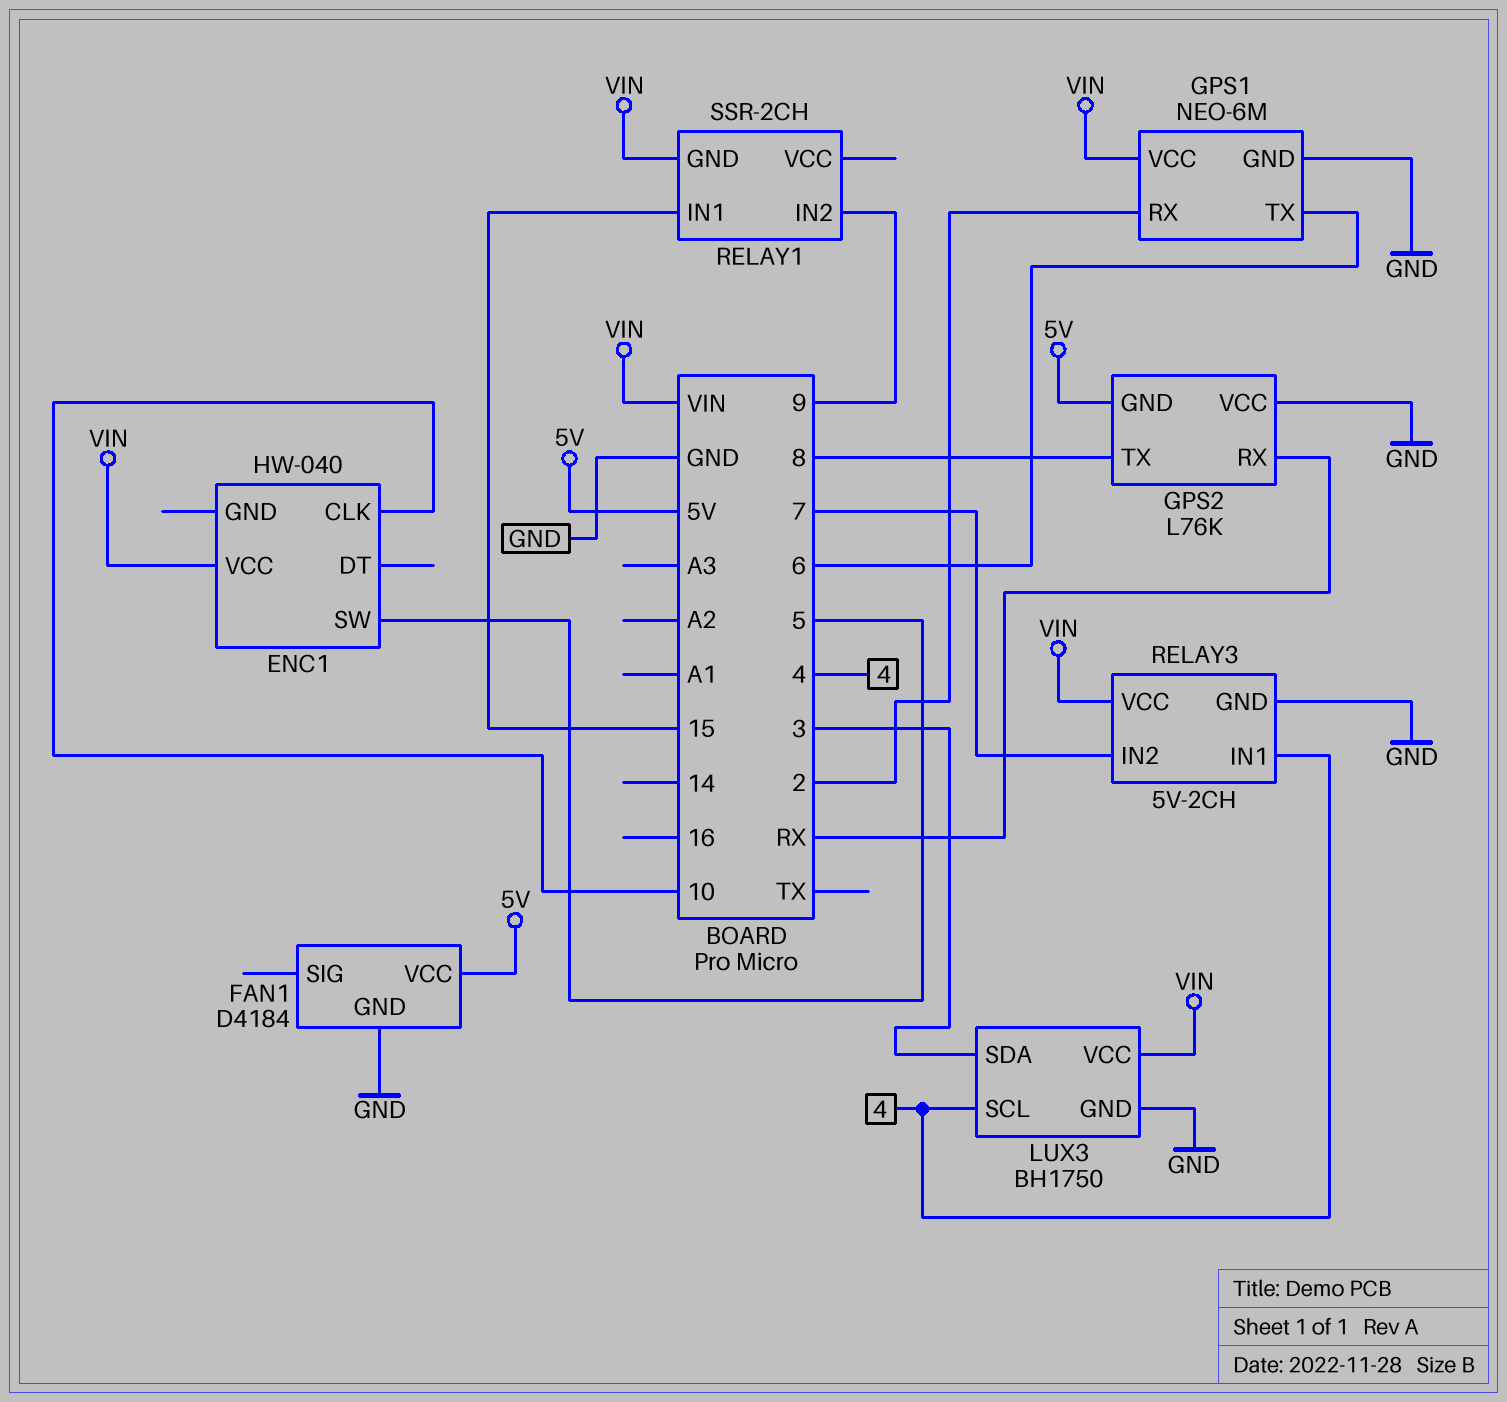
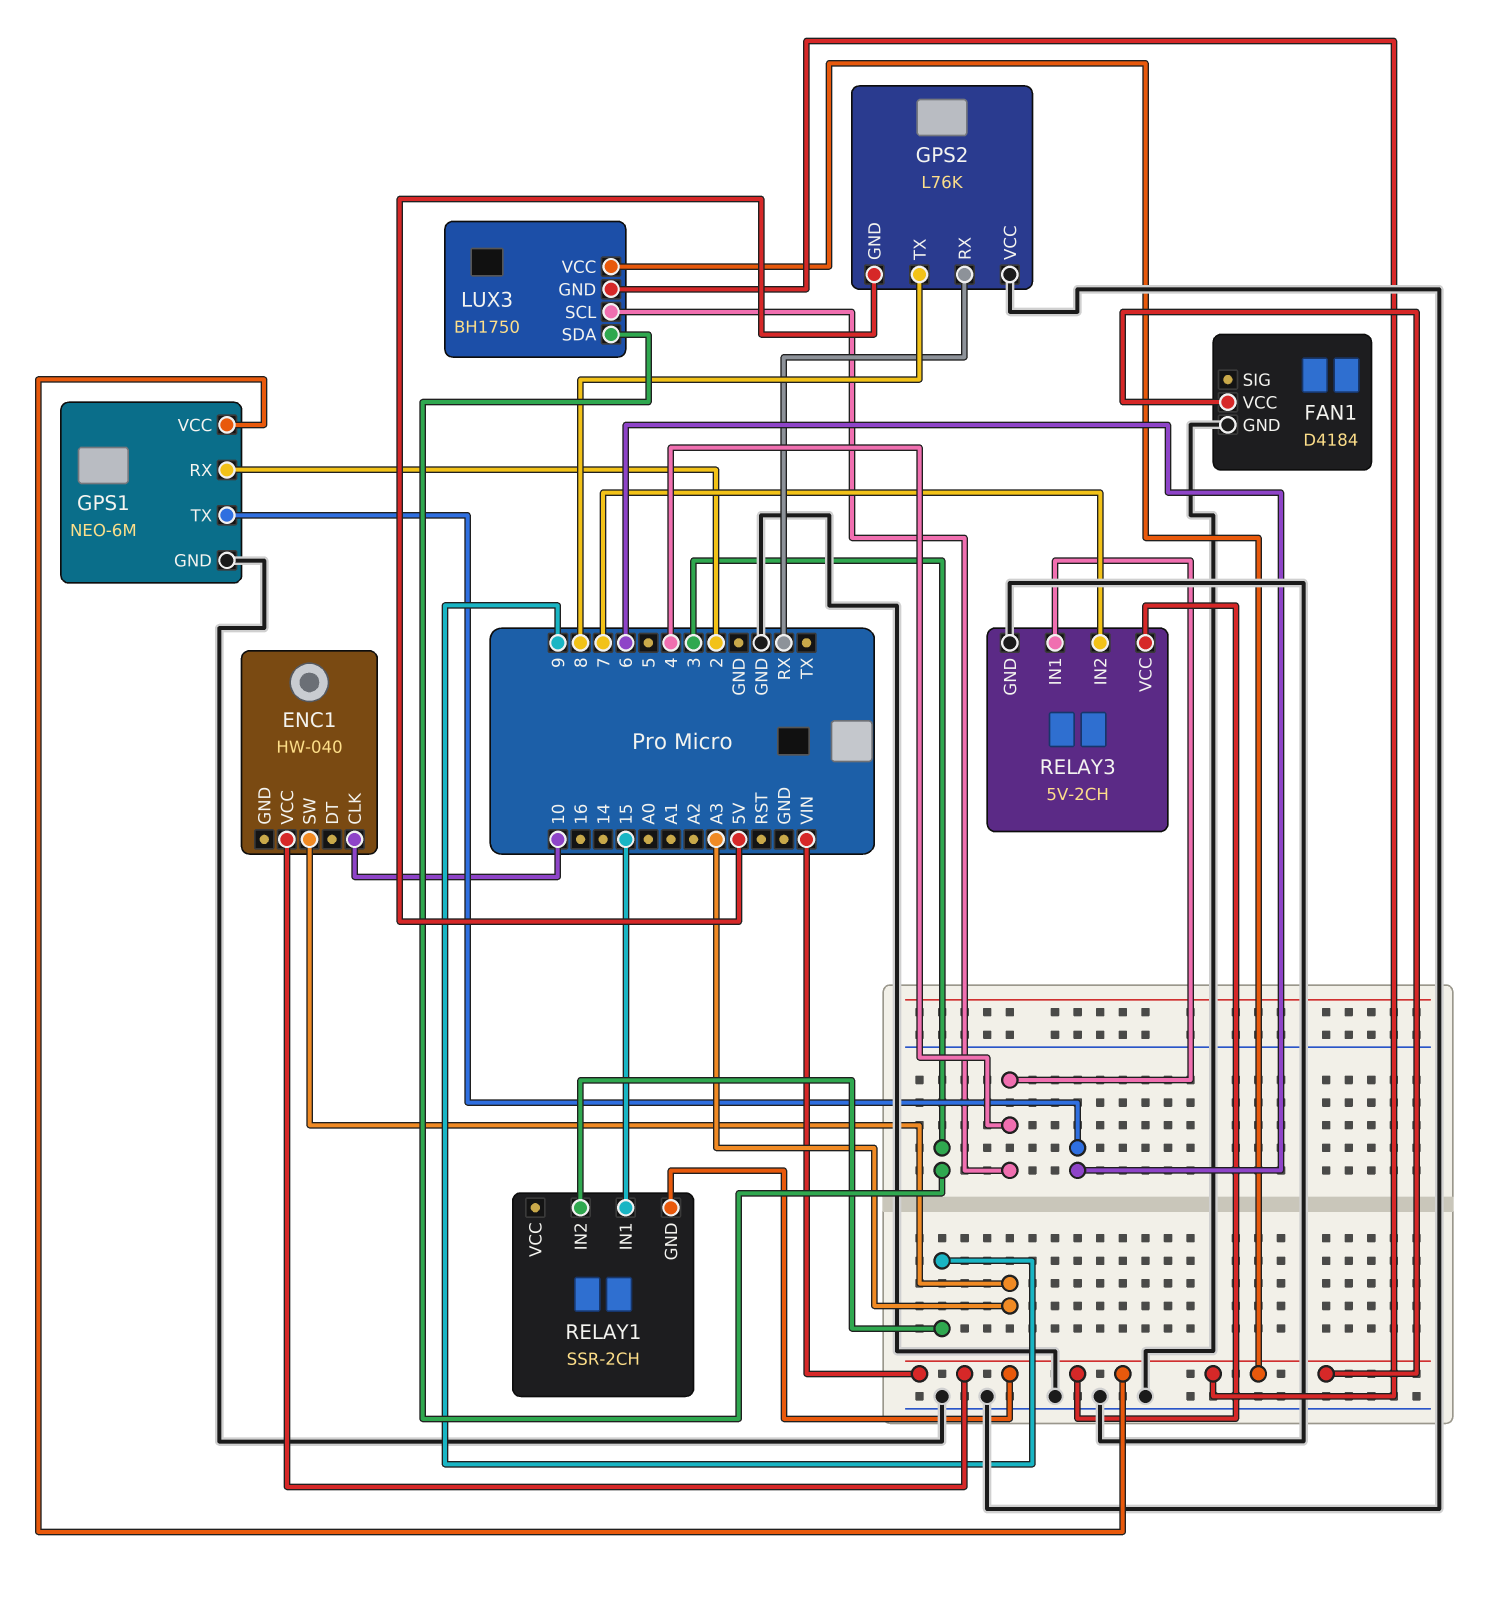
ENC1 pin SW: 5 -> A3
FAN1 pin VCC: 5V -> VIN
LUX3 pin GND: GND -> VIN

